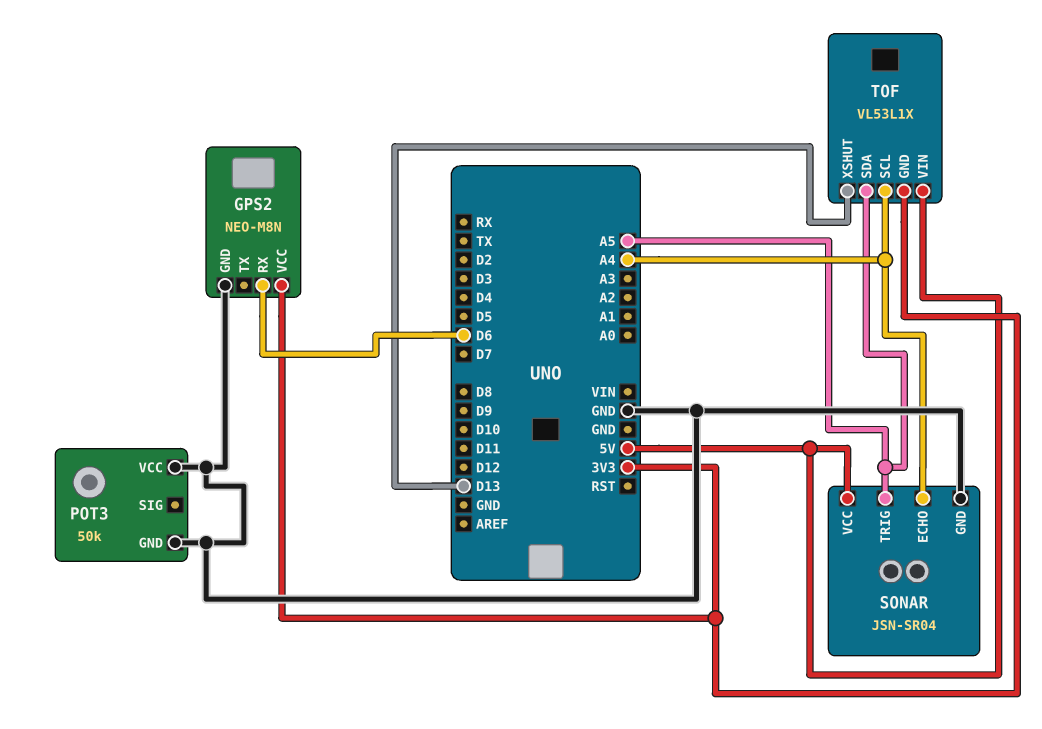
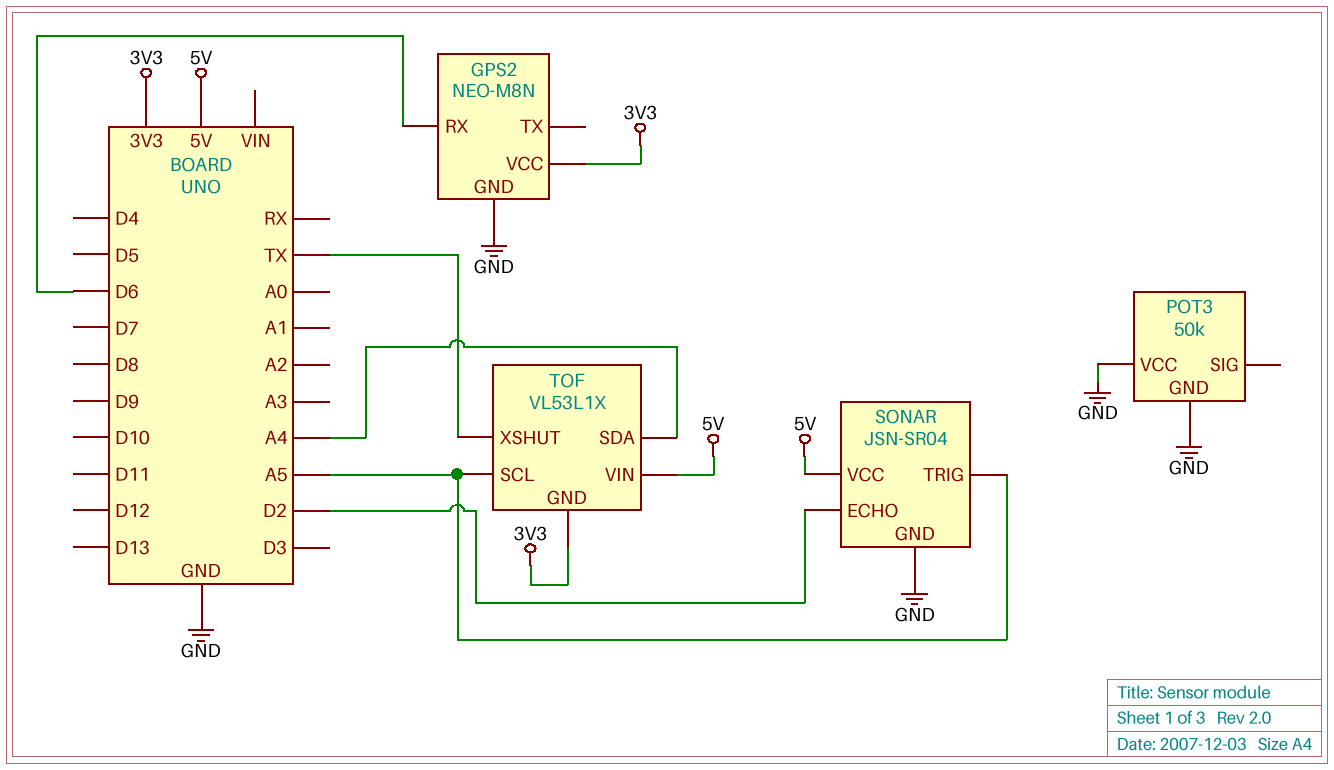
SONAR pin ECHO: A4 -> D2
TOF pin SCL: A4 -> A5
TOF pin SDA: A5 -> A4
TOF pin XSHUT: D13 -> TX

